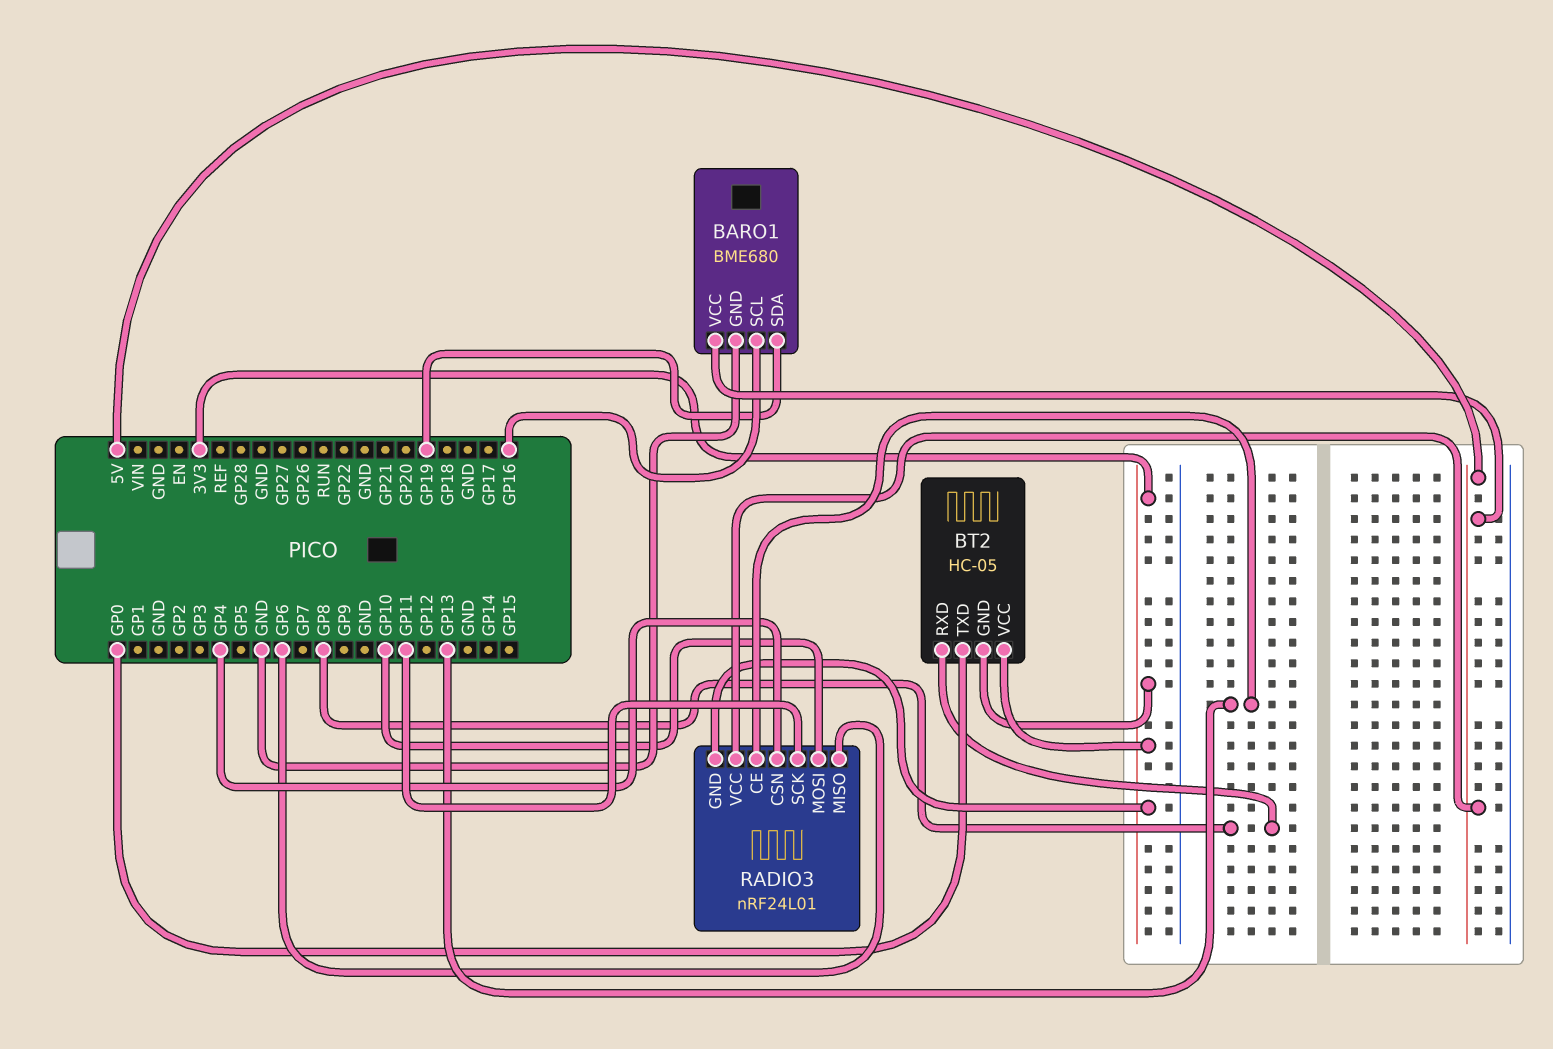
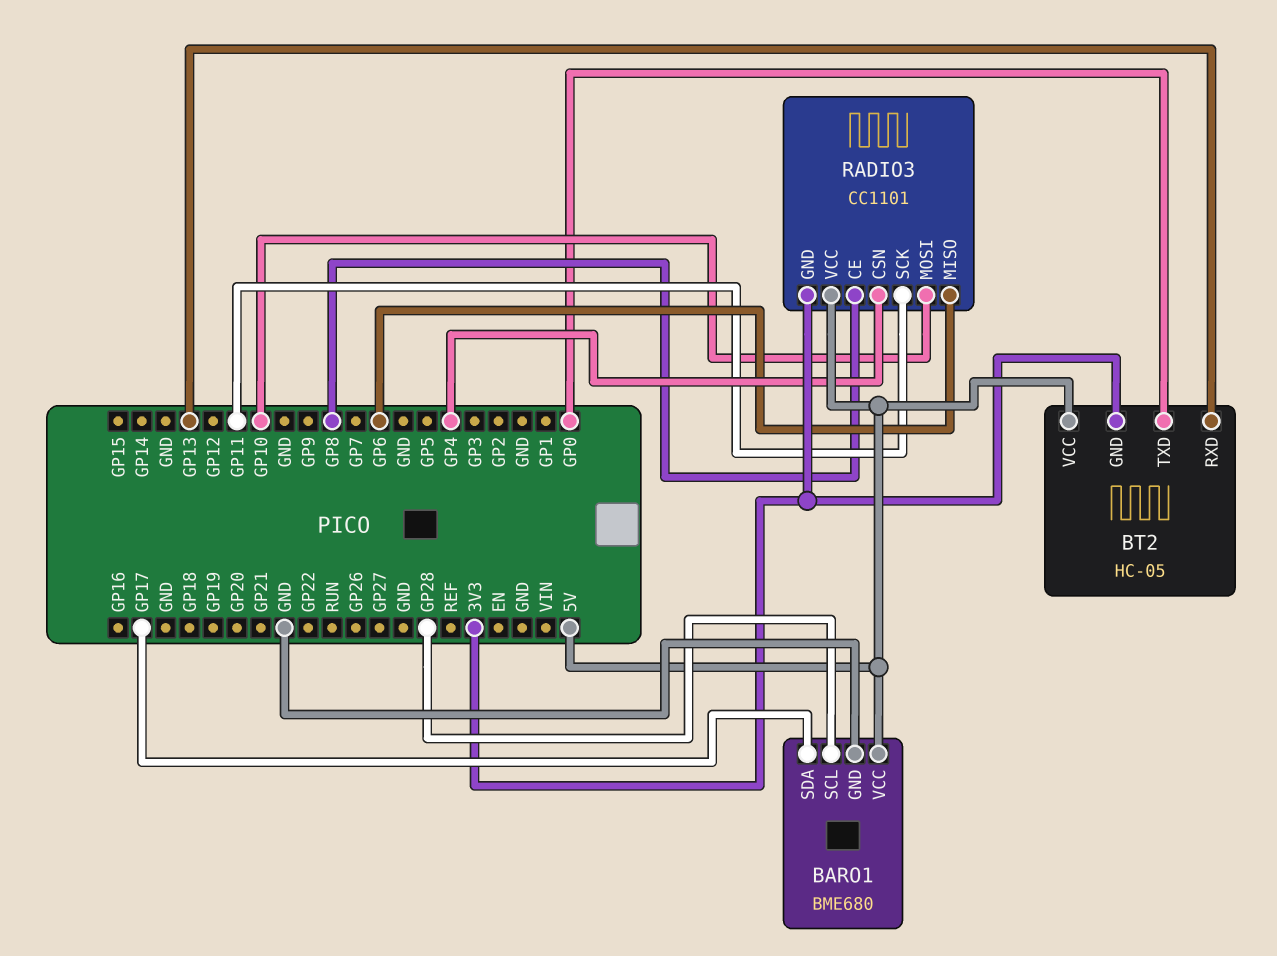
BARO1 pin SCL: GP16 -> GP28
BARO1 pin SDA: GP19 -> GP17
BT2 pin RXD: GP8 -> GP13
BT2 pin VCC: 3V3 -> 5V
RADIO3: nRF24L01 -> CC1101
RADIO3 pin CE: GP13 -> GP8

